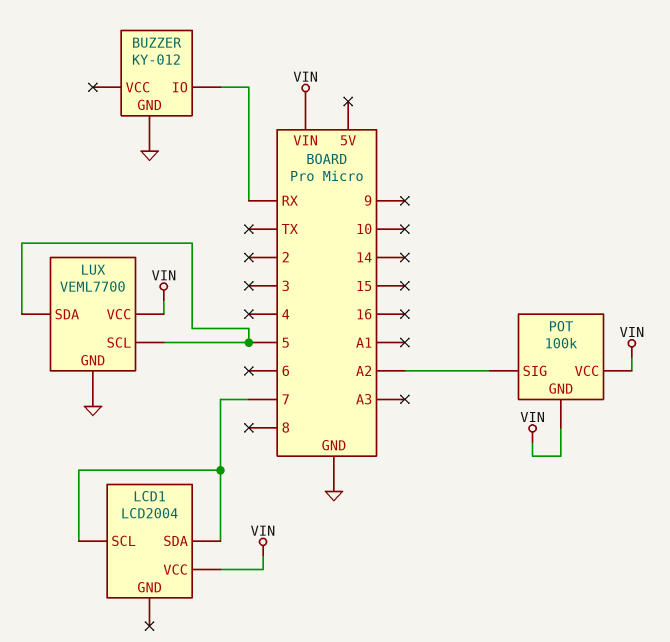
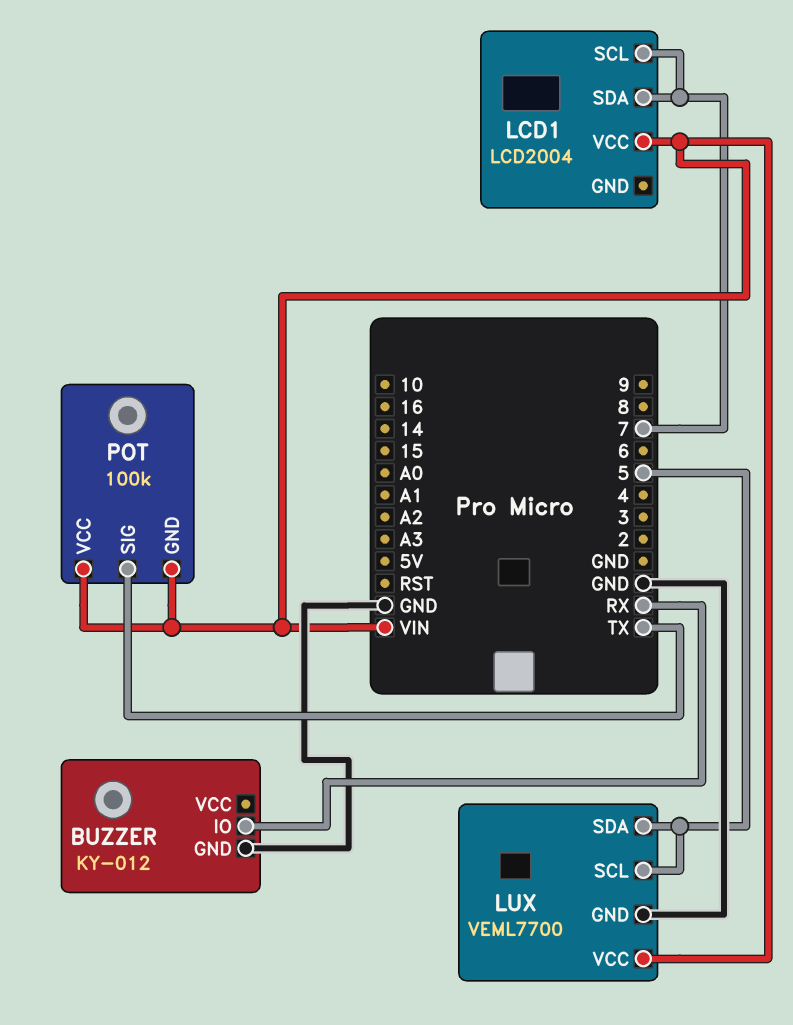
POT pin SIG: A2 -> TX

